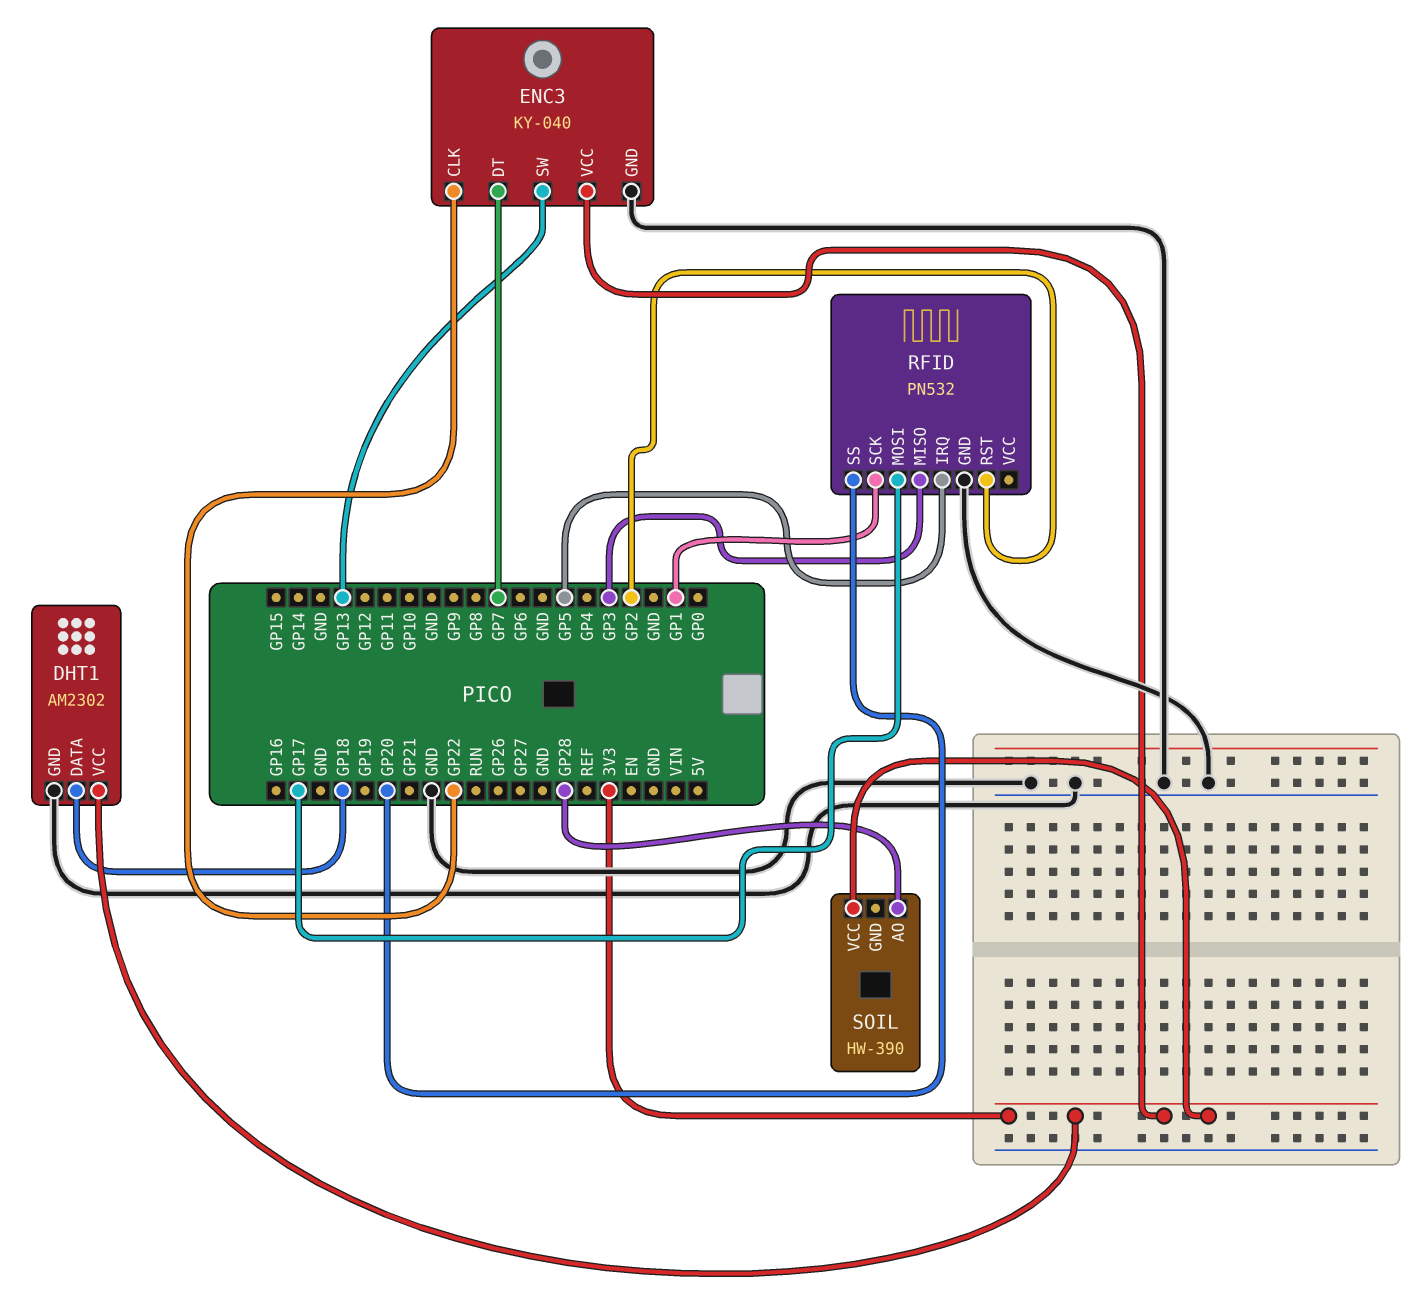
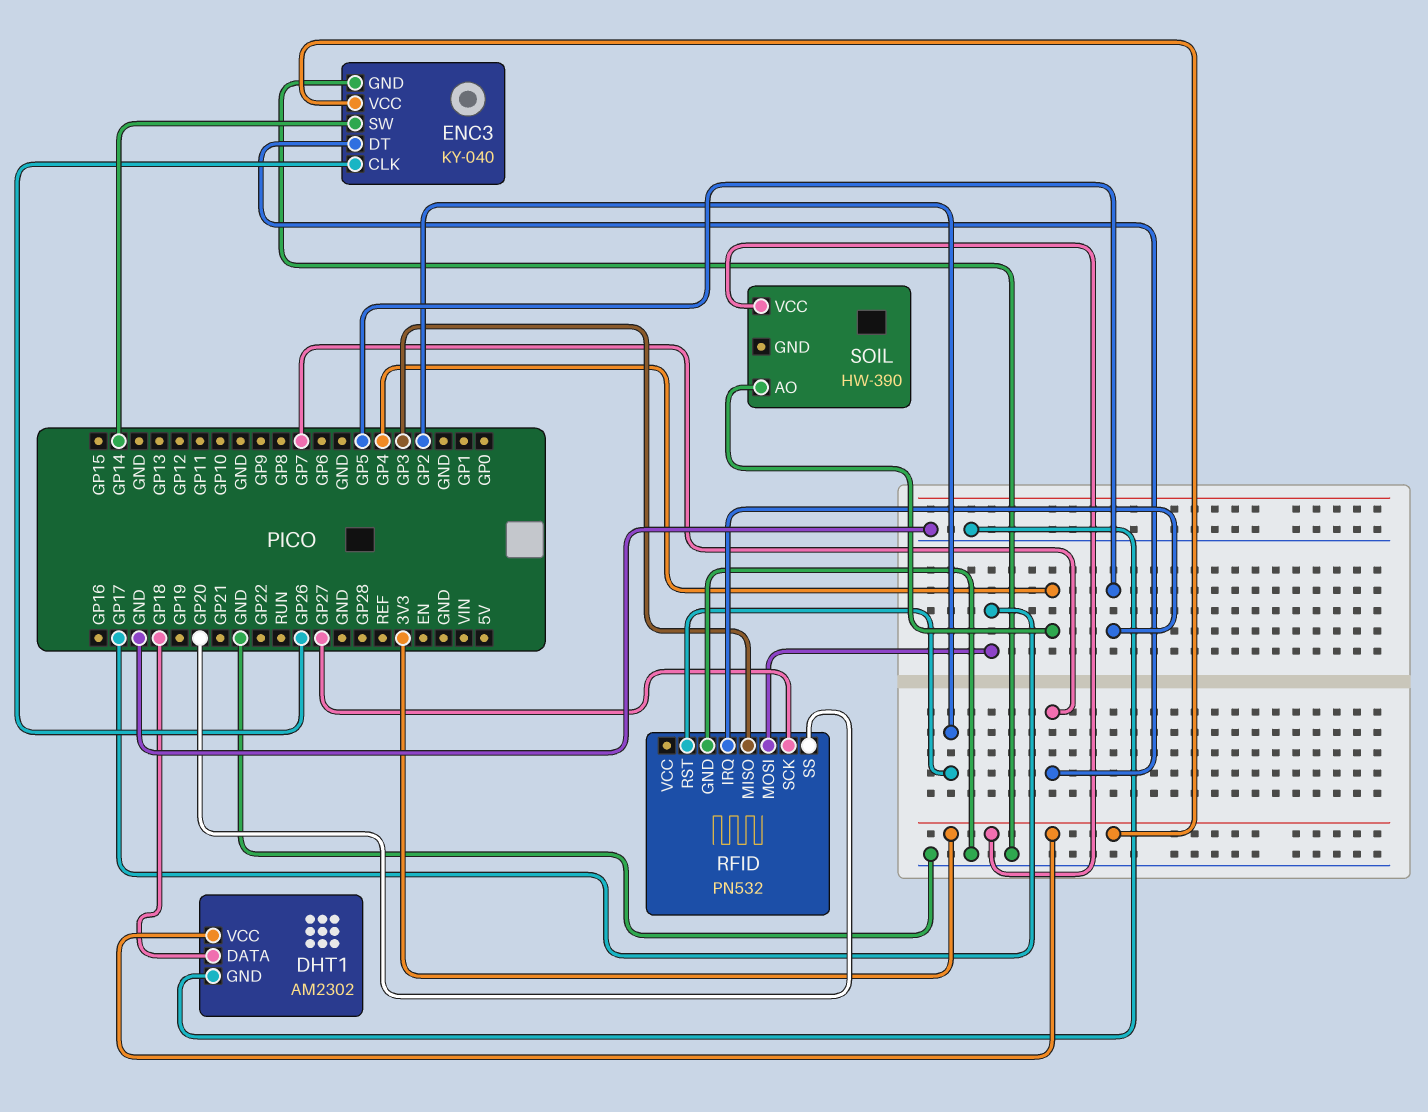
ENC3 pin CLK: GP22 -> GP26
ENC3 pin SW: GP13 -> GP14
RFID pin SCK: GP1 -> GP27
SOIL pin AO: GP28 -> GP4

